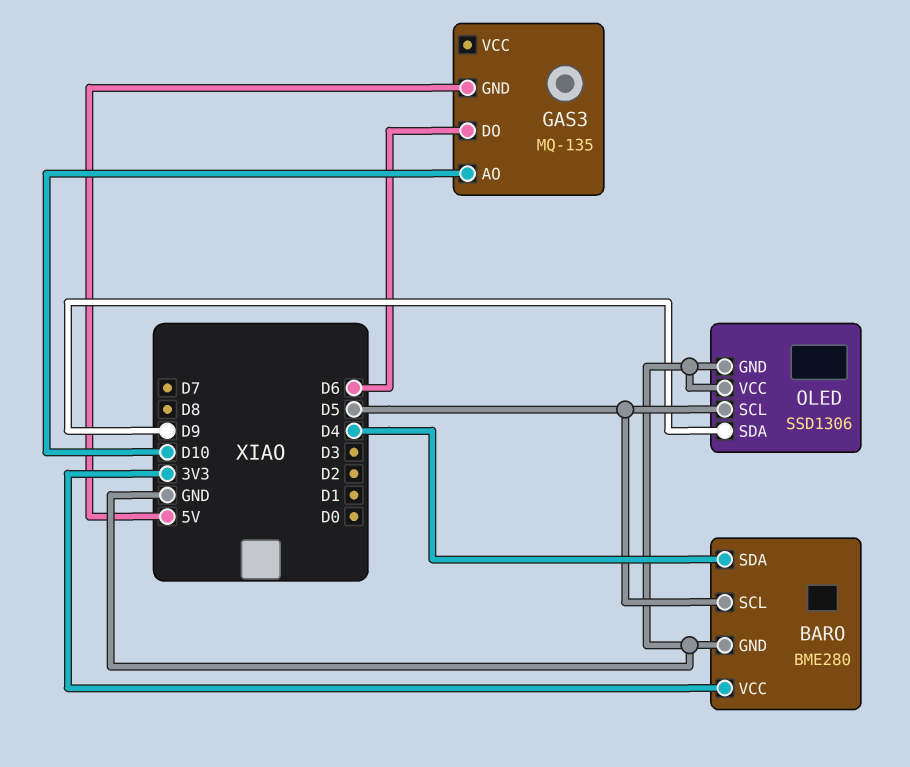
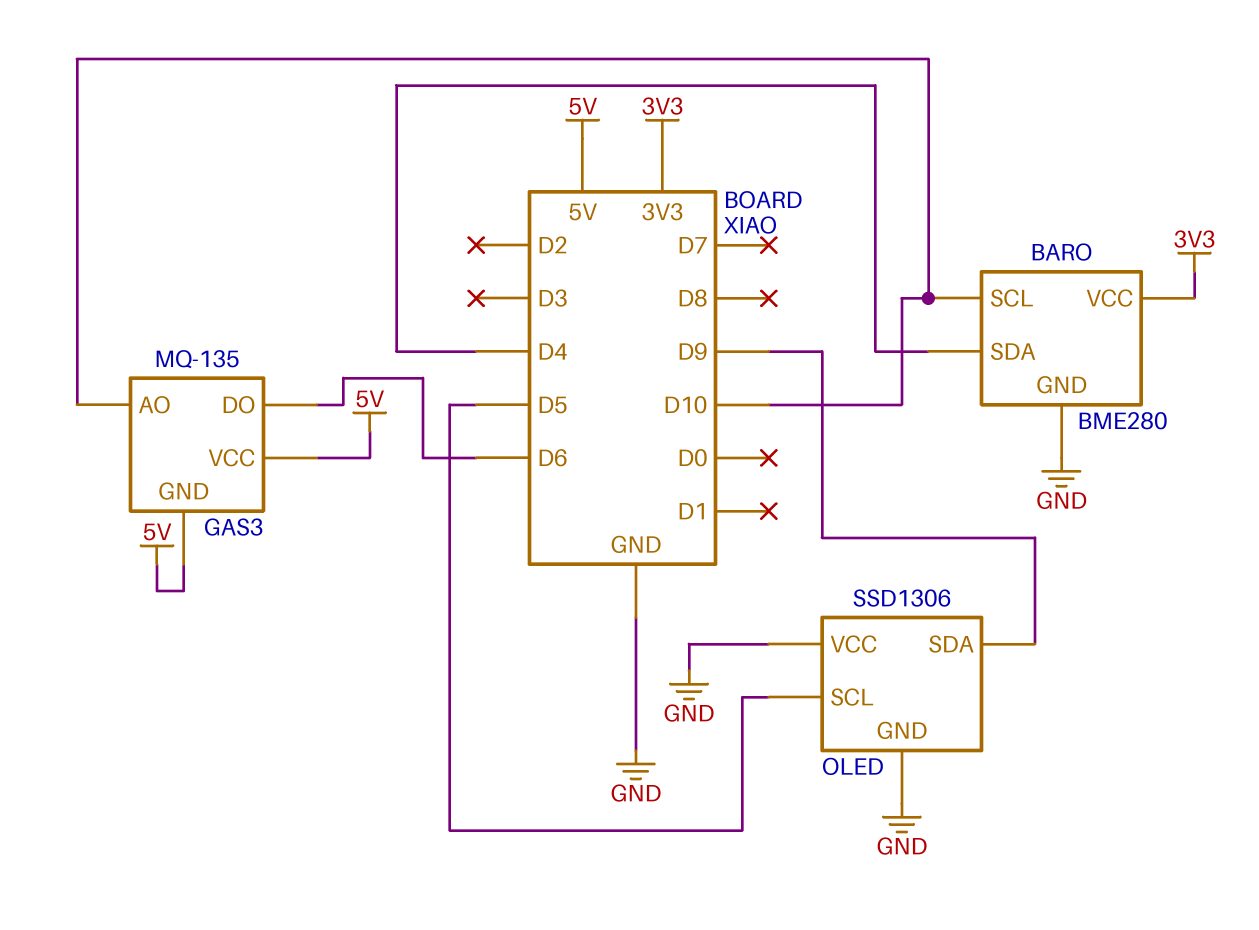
BARO pin SCL: D5 -> D10
GAS3 pin VCC: none -> 5V

